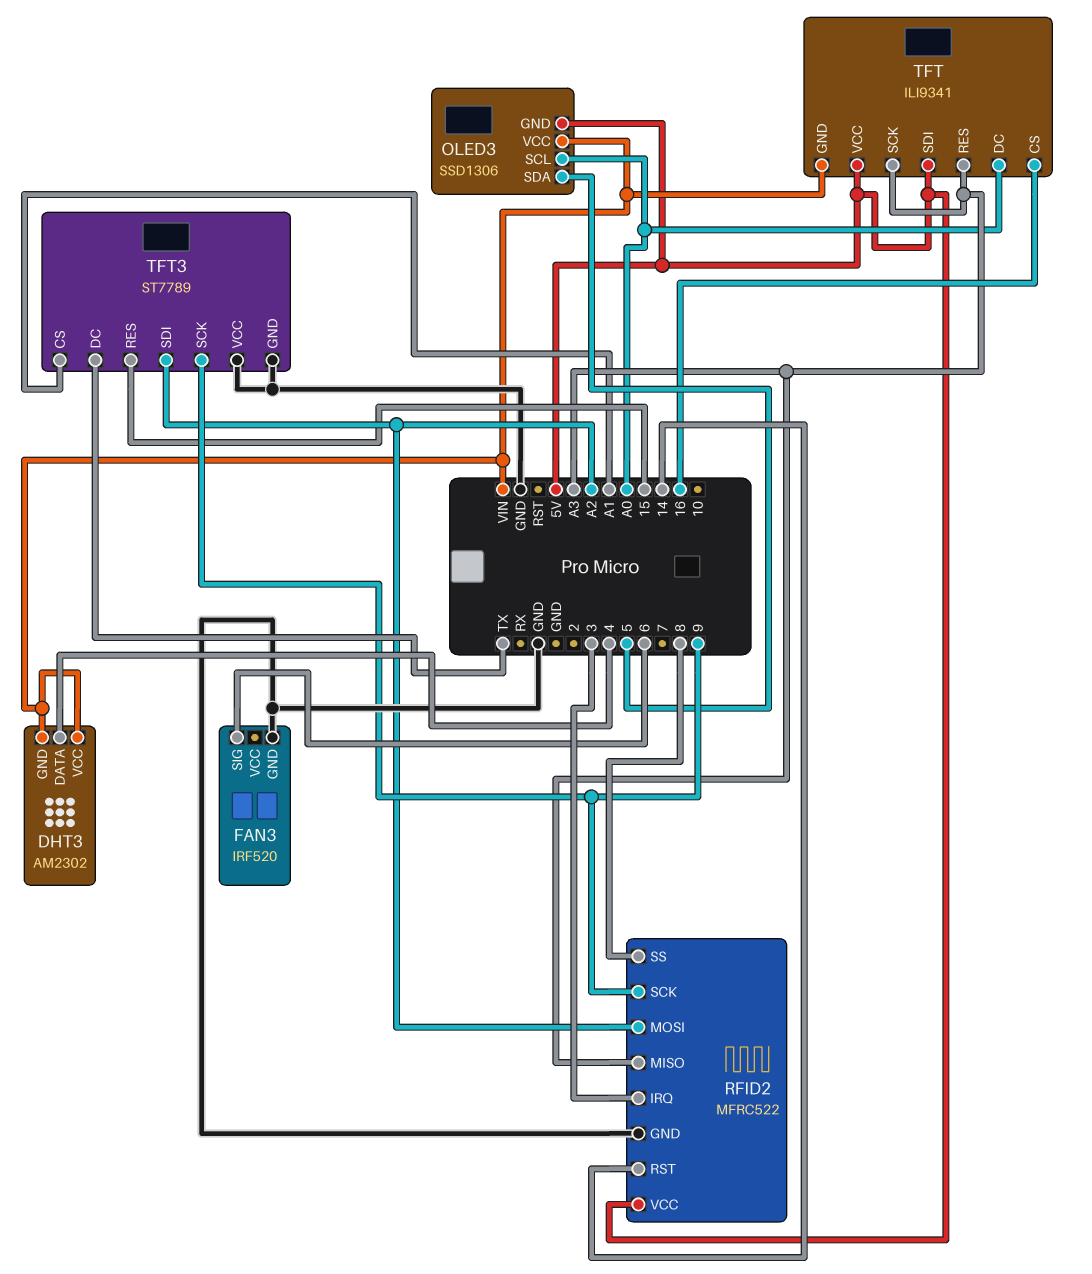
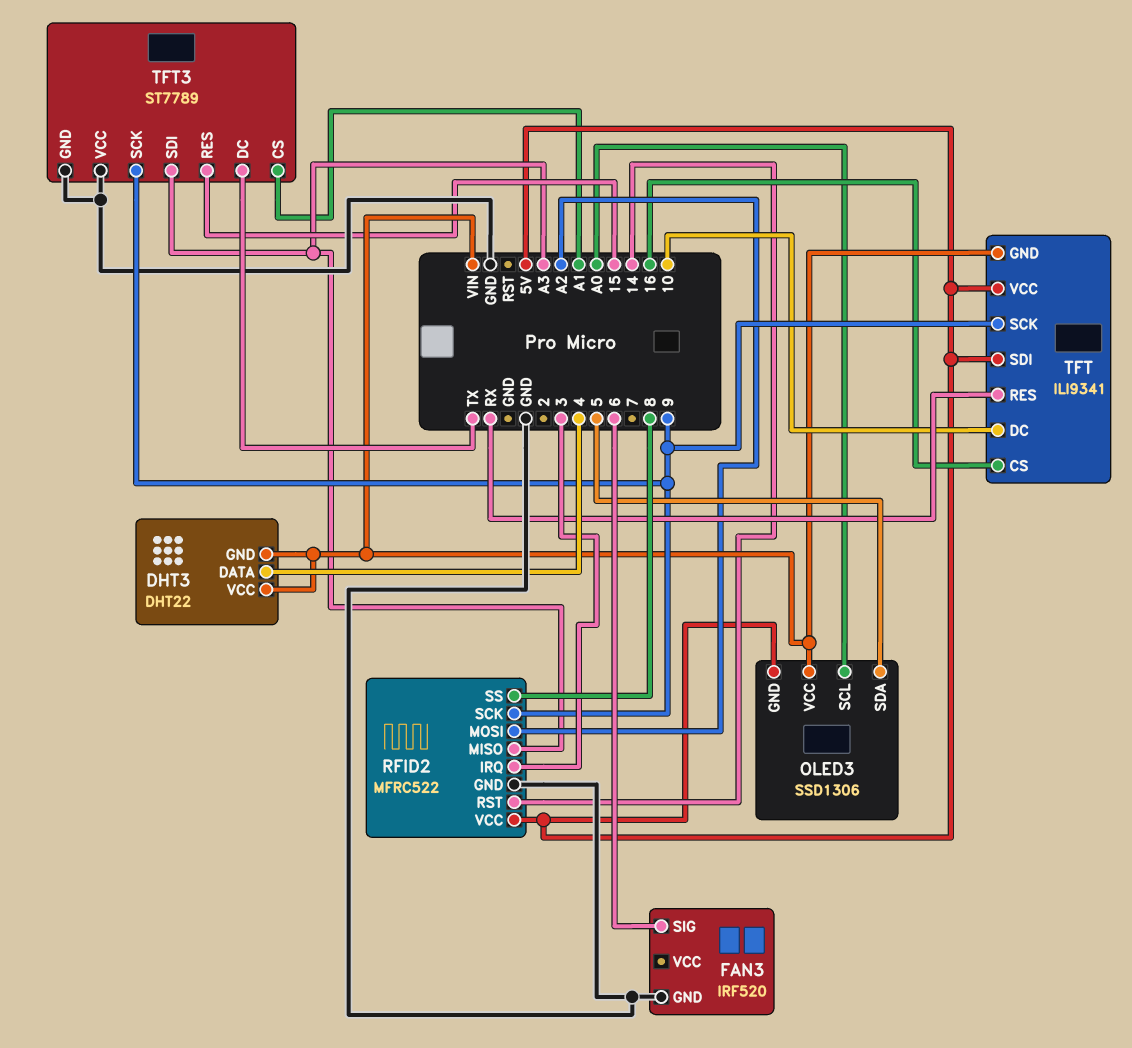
DHT3: AM2302 -> DHT22
TFT pin DC: A0 -> 10
TFT pin RES: A3 -> RX
TFT pin SCK: A3 -> 9
TFT3 pin SDI: A2 -> A3

